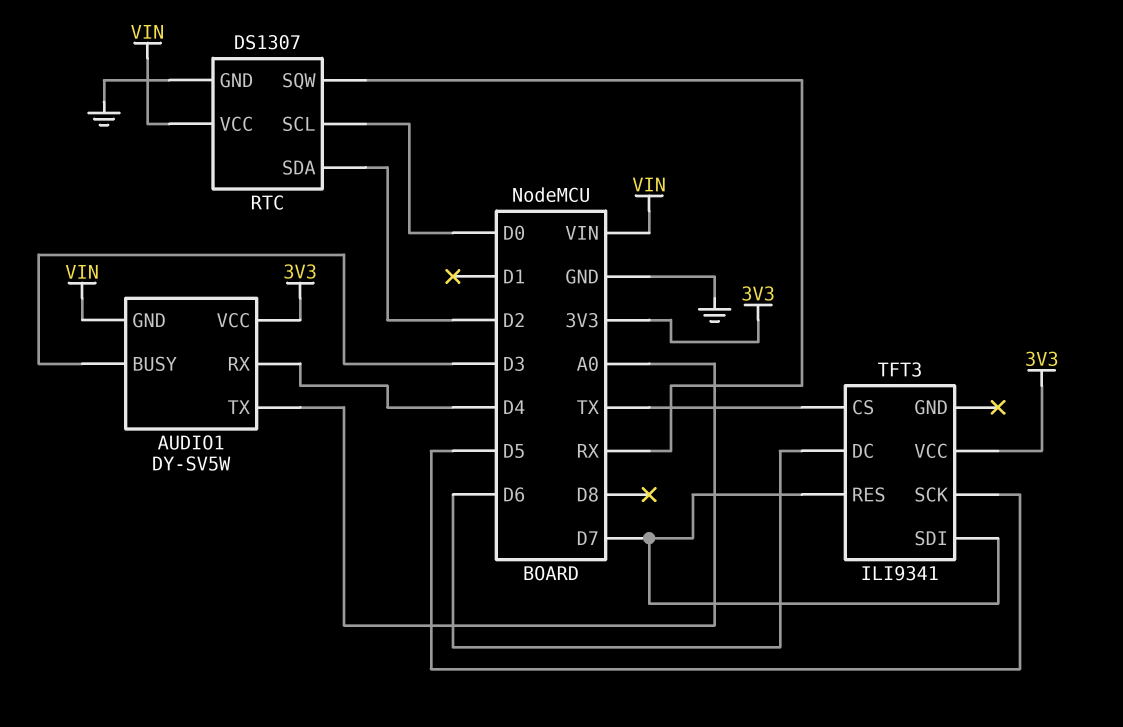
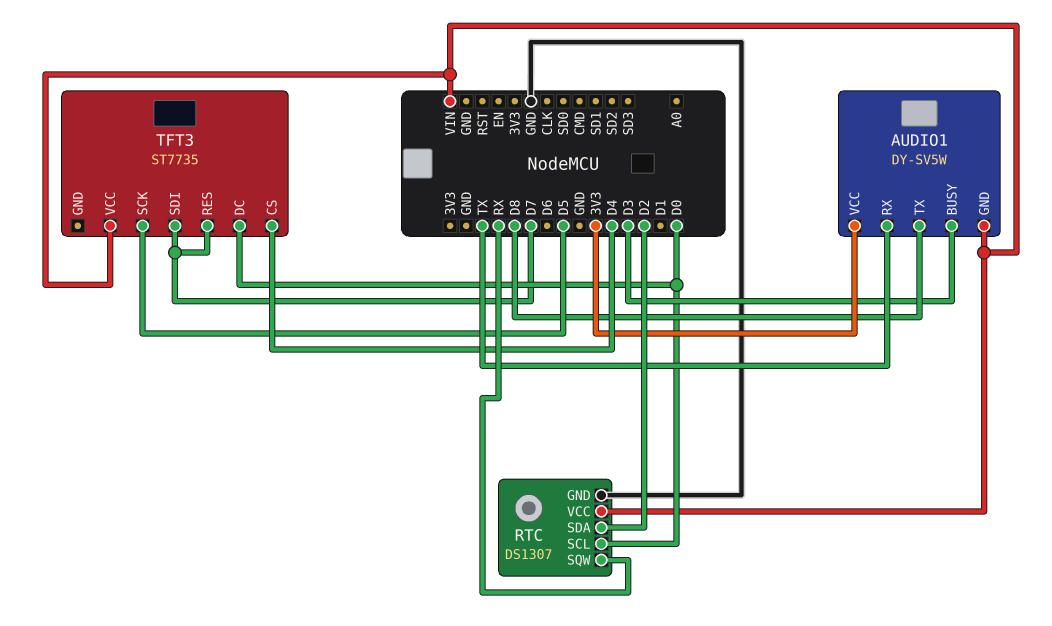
AUDIO1 pin RX: D4 -> TX
AUDIO1 pin TX: A0 -> D8
TFT3: ILI9341 -> ST7735
TFT3 pin CS: TX -> D4
TFT3 pin DC: D6 -> D0
TFT3 pin VCC: 3V3 -> VIN

